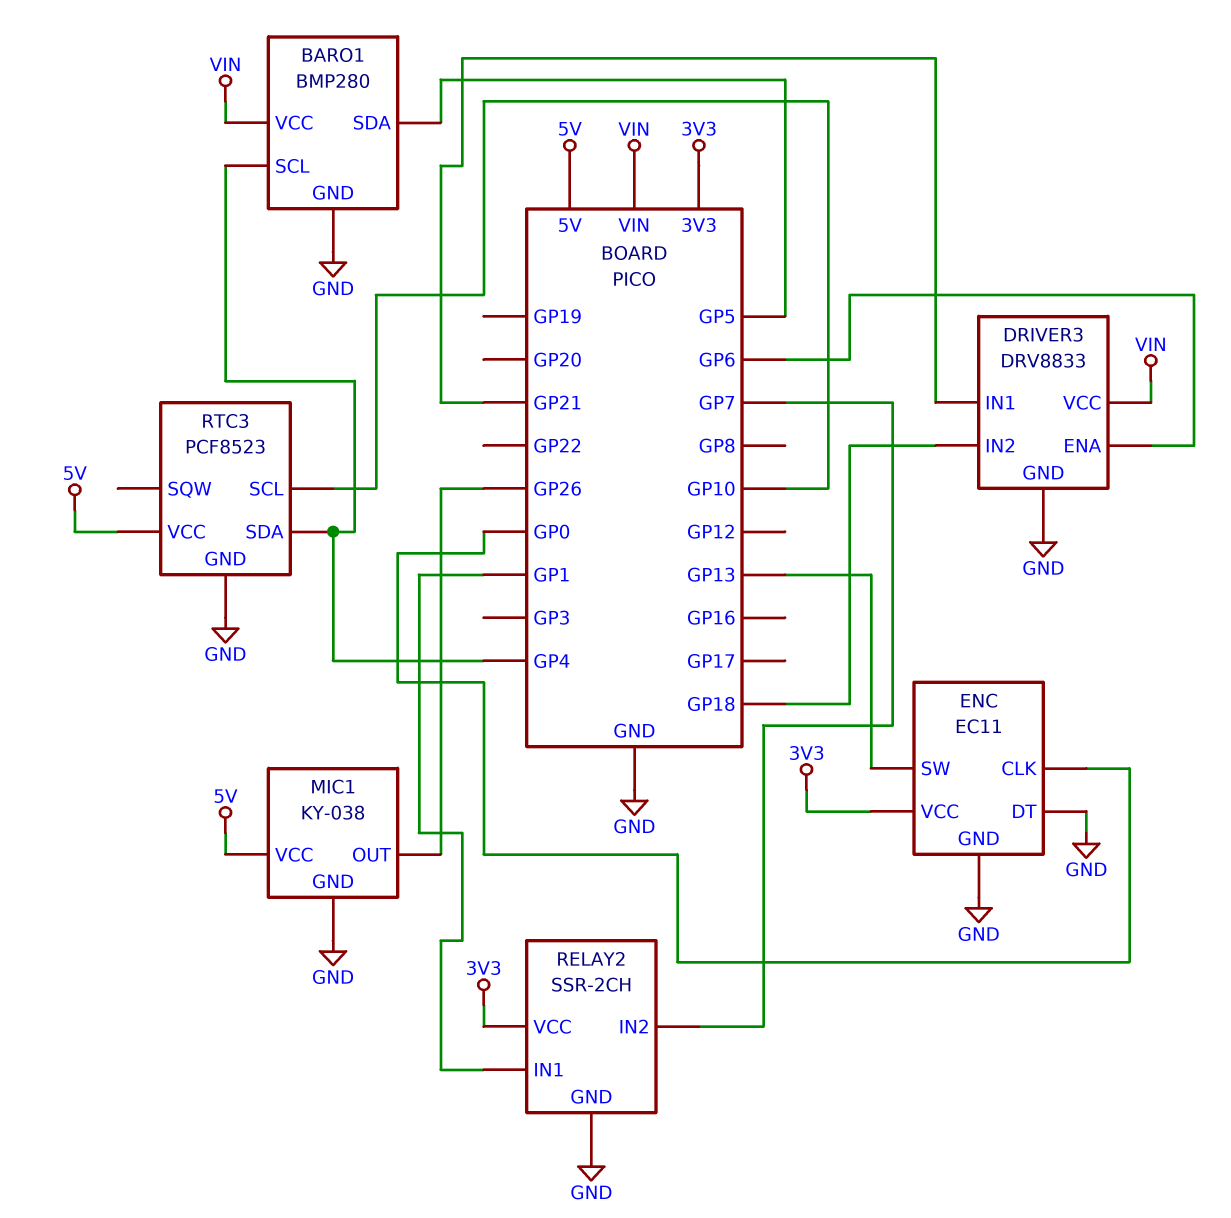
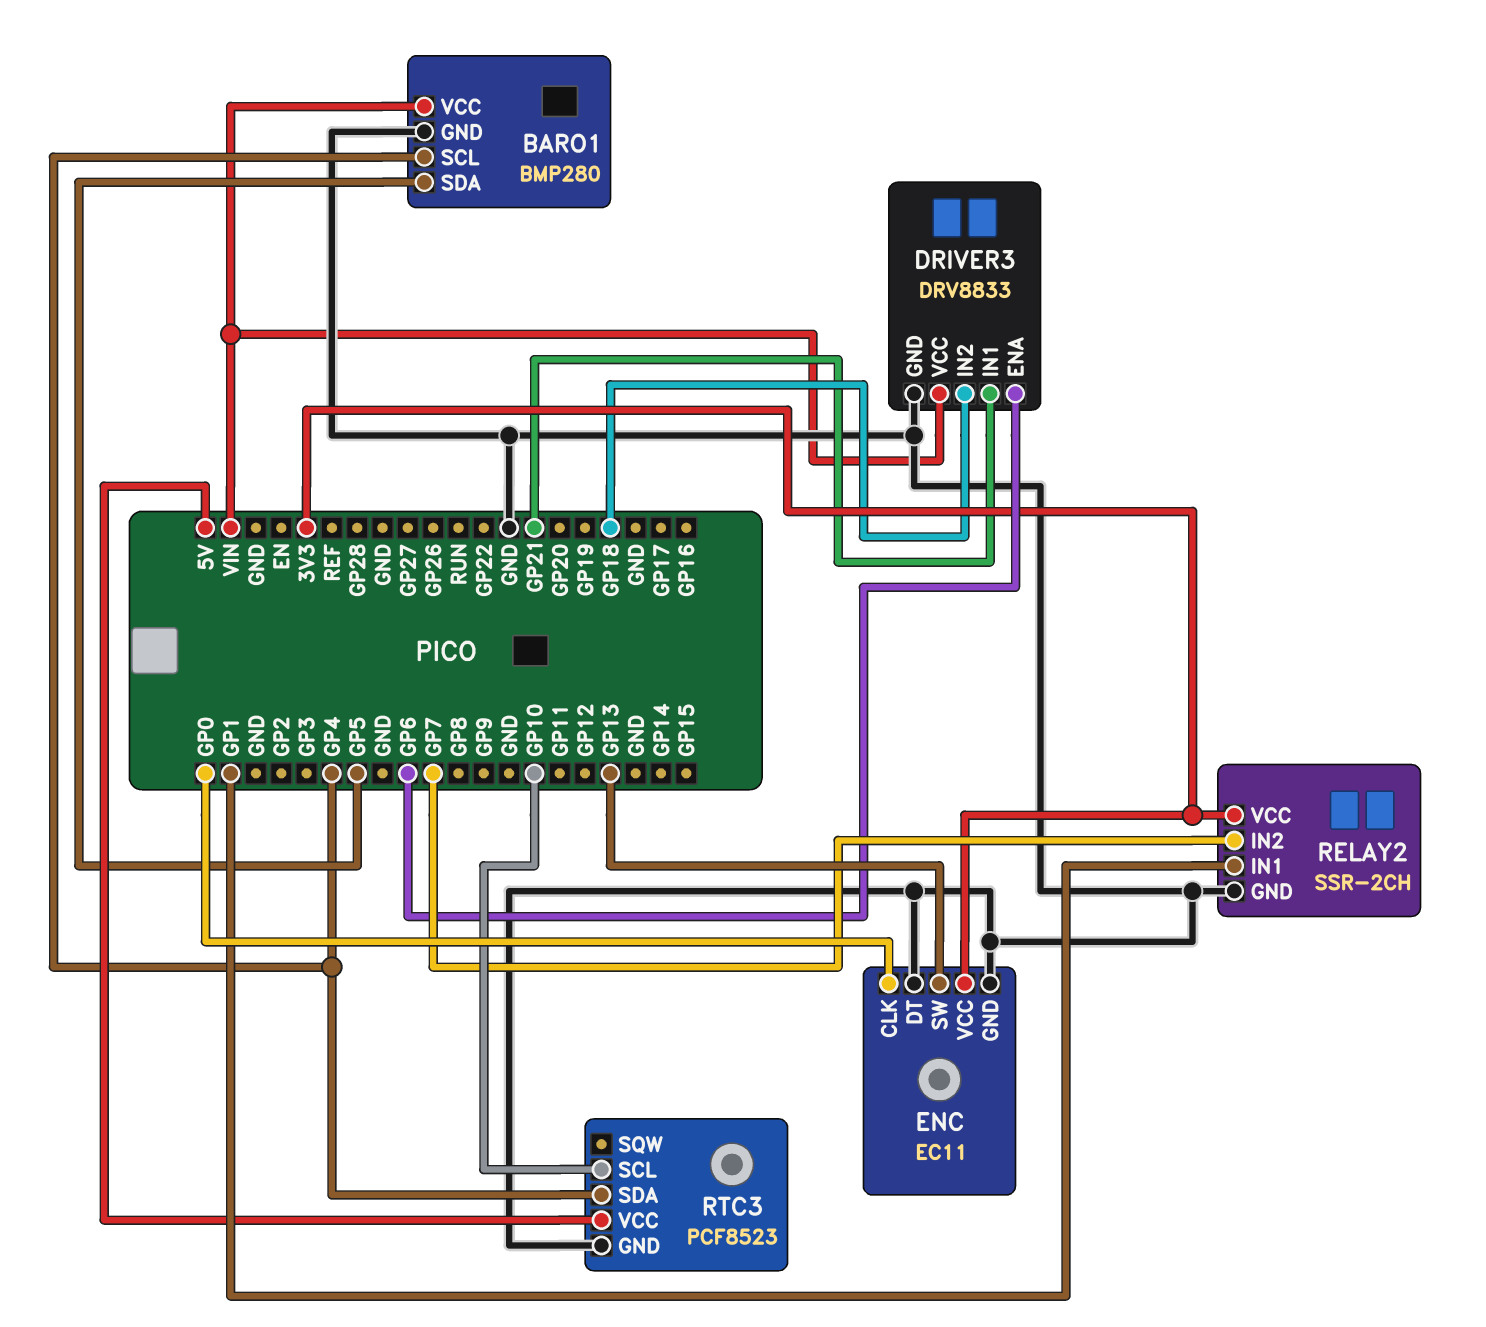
MIC1: KY-038 -> none
MIC1 pin GND: GND -> none
MIC1 pin OUT: GP26 -> none
MIC1 pin VCC: 5V -> none

